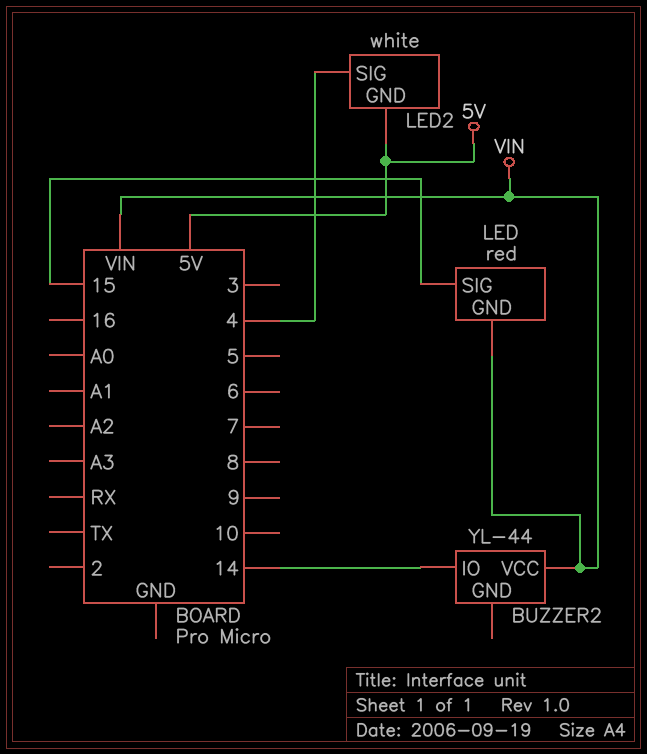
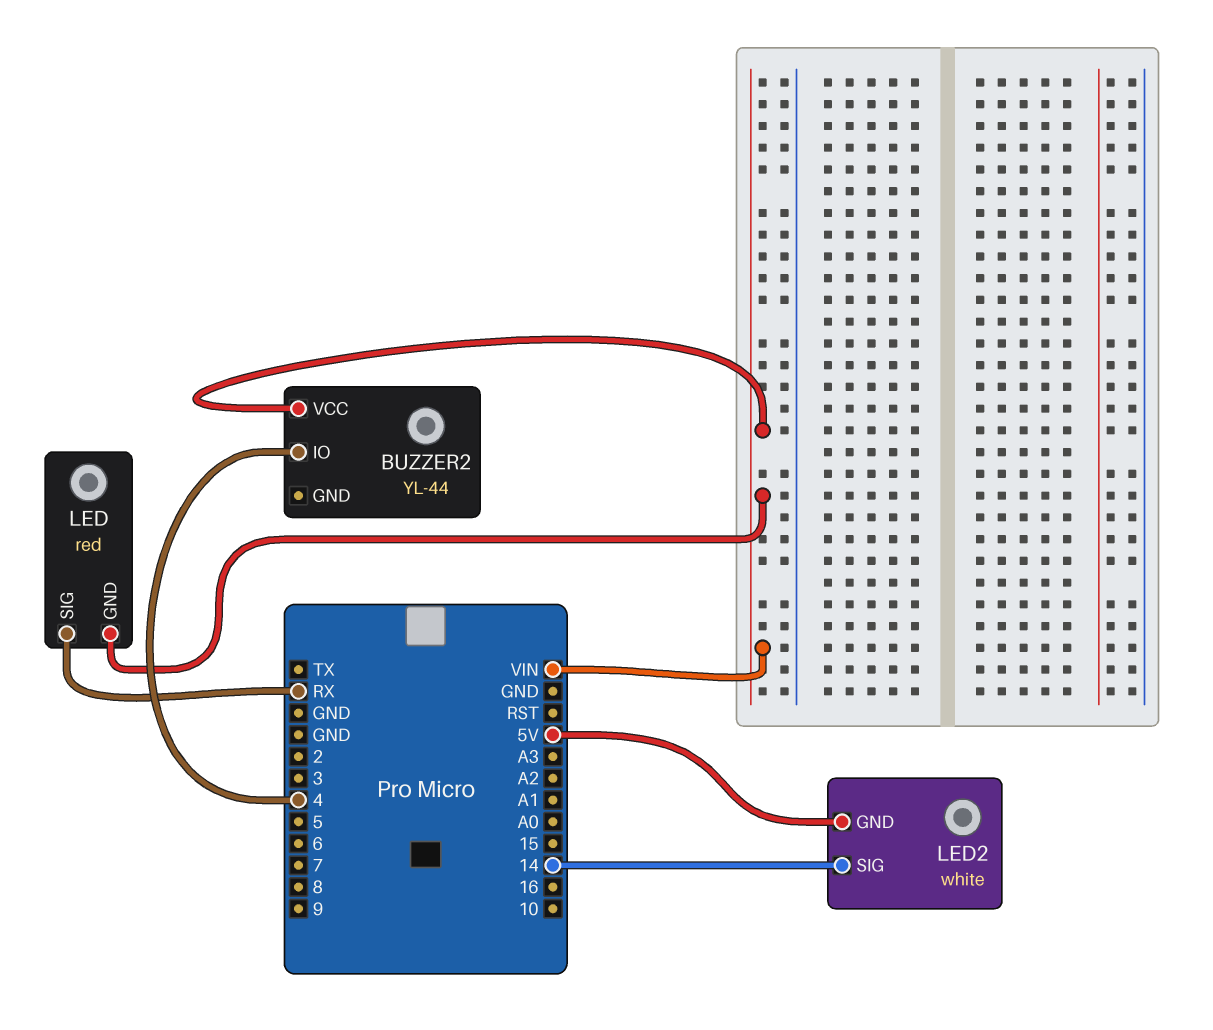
BUZZER2 pin IO: 14 -> 4
LED pin SIG: 15 -> RX
LED2 pin SIG: 4 -> 14

